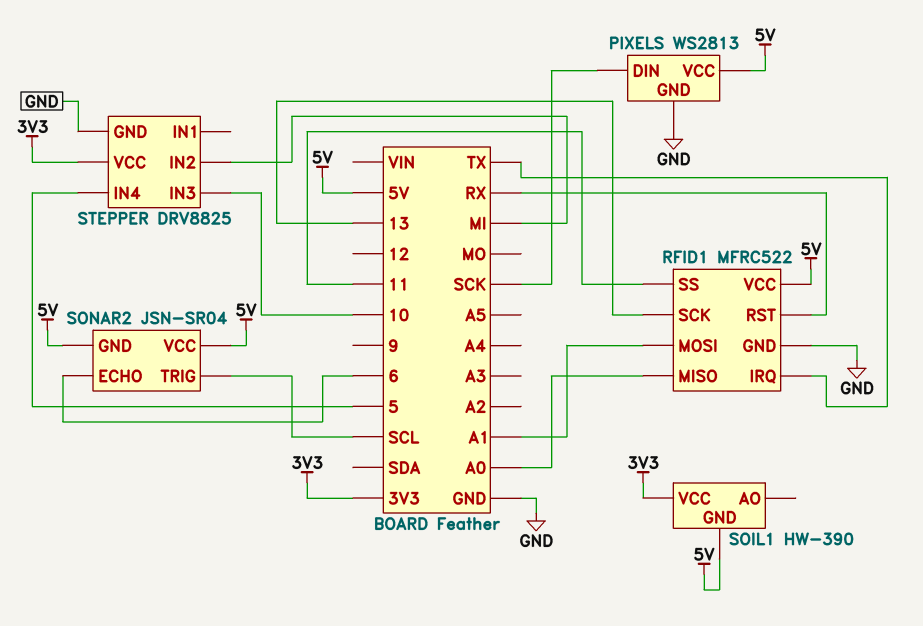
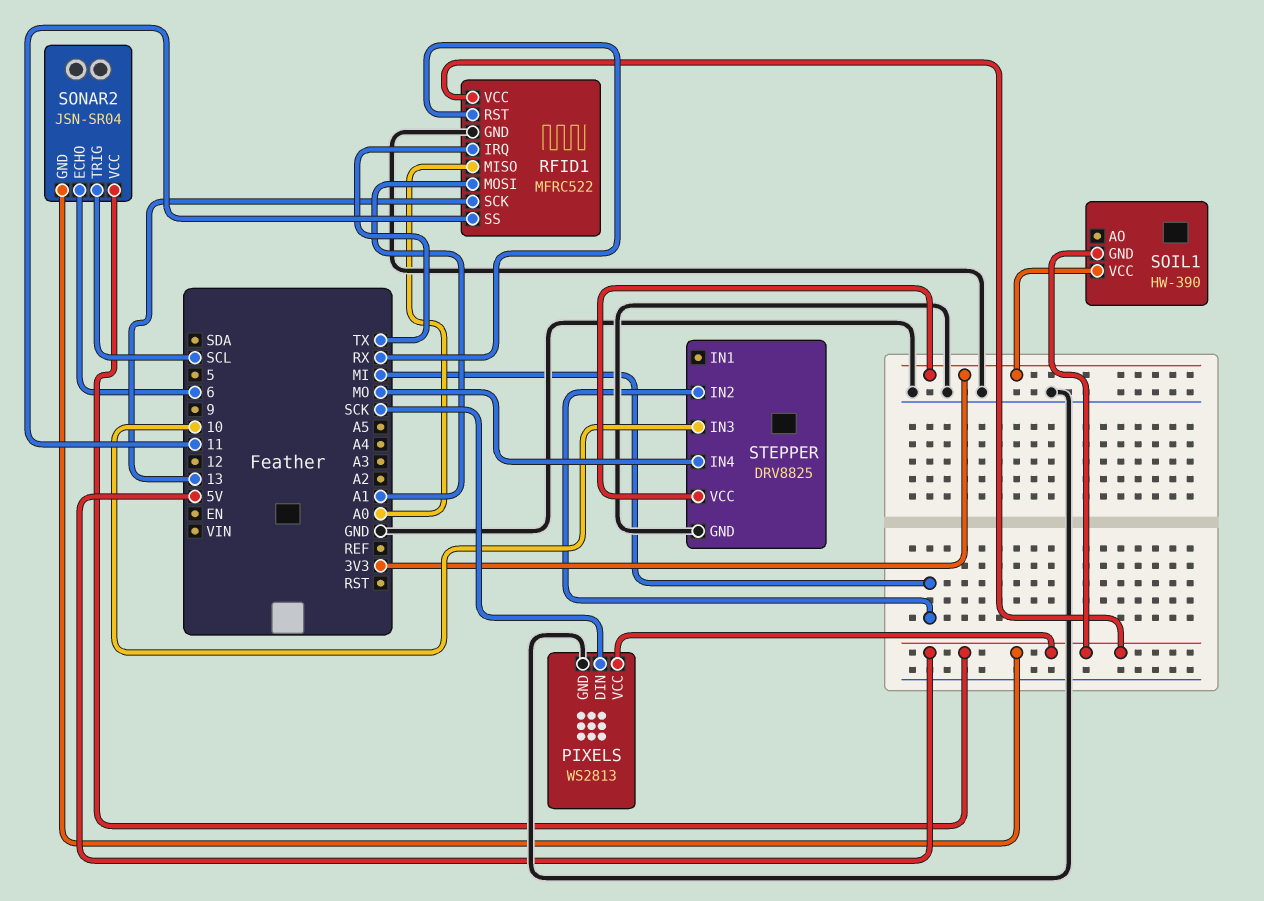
STEPPER pin IN4: 5 -> MO

